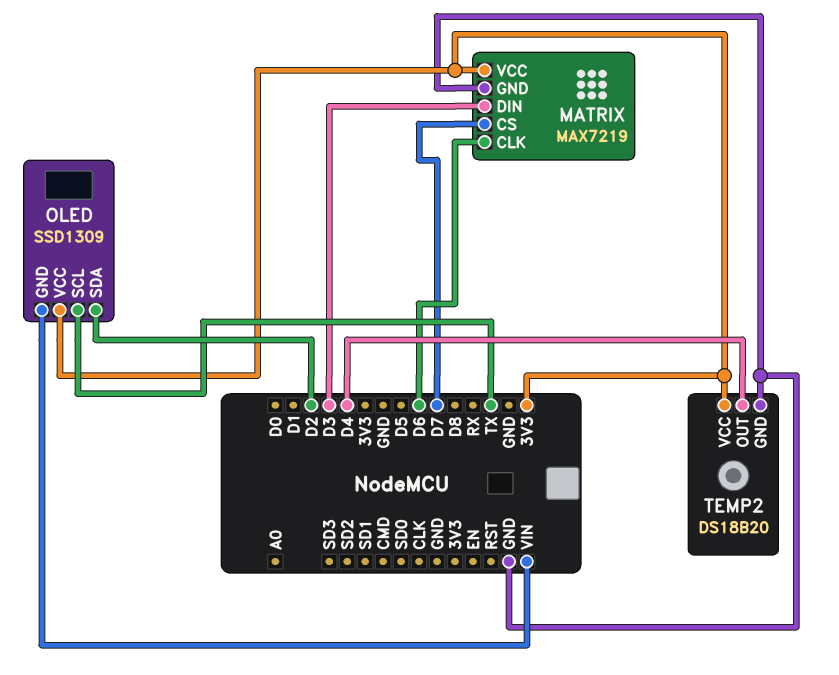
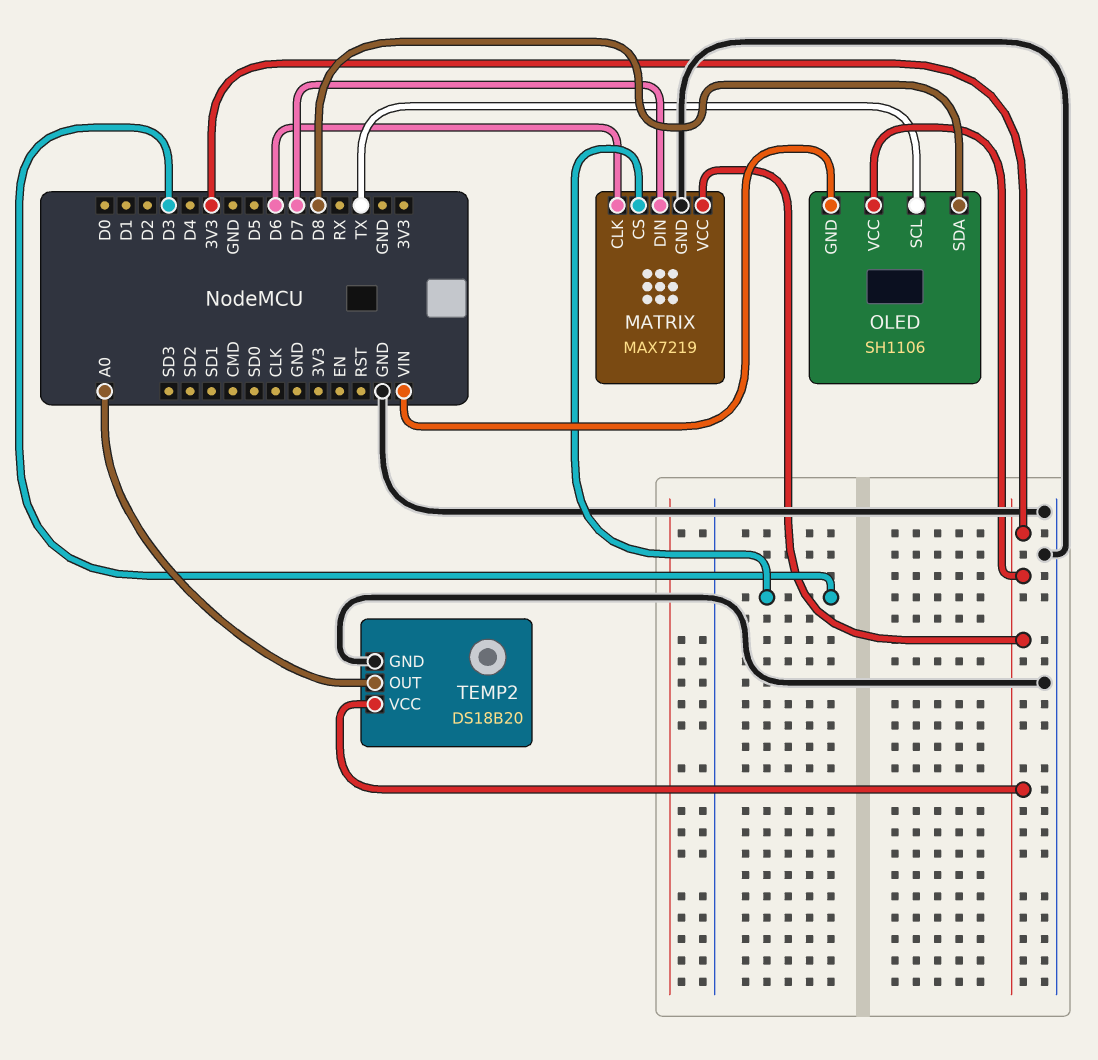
MATRIX pin CS: D7 -> D3
MATRIX pin DIN: D3 -> D7
OLED: SSD1309 -> SH1106
OLED pin SDA: D2 -> D8
TEMP2 pin OUT: D4 -> A0

